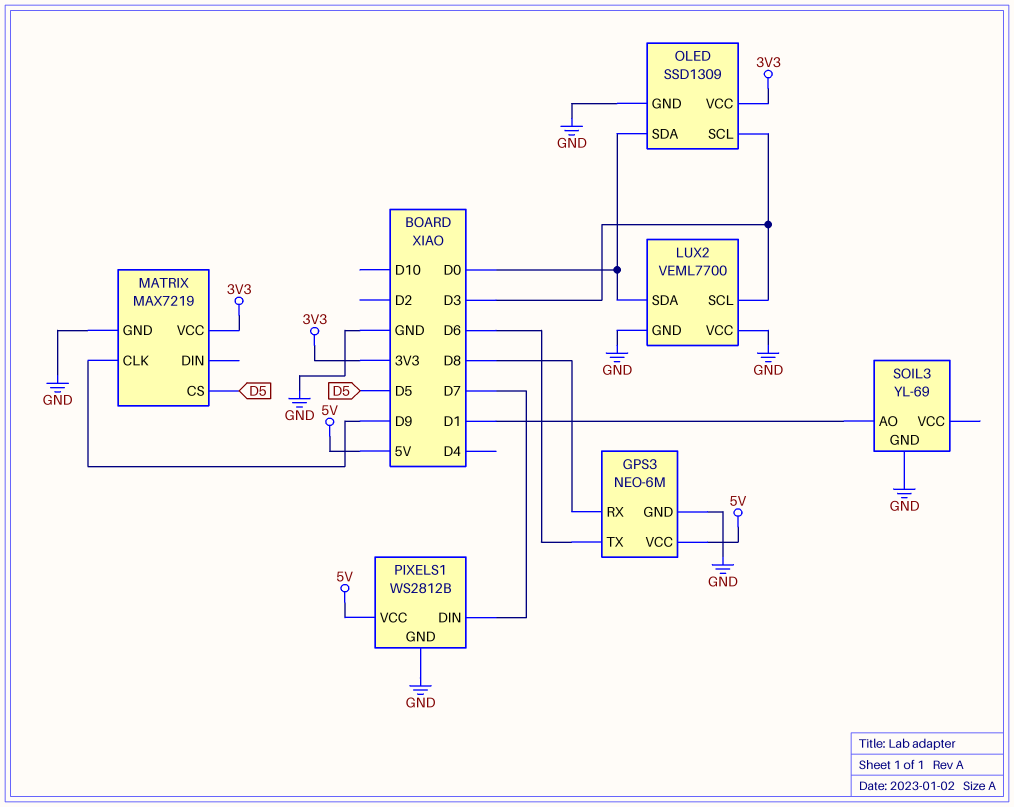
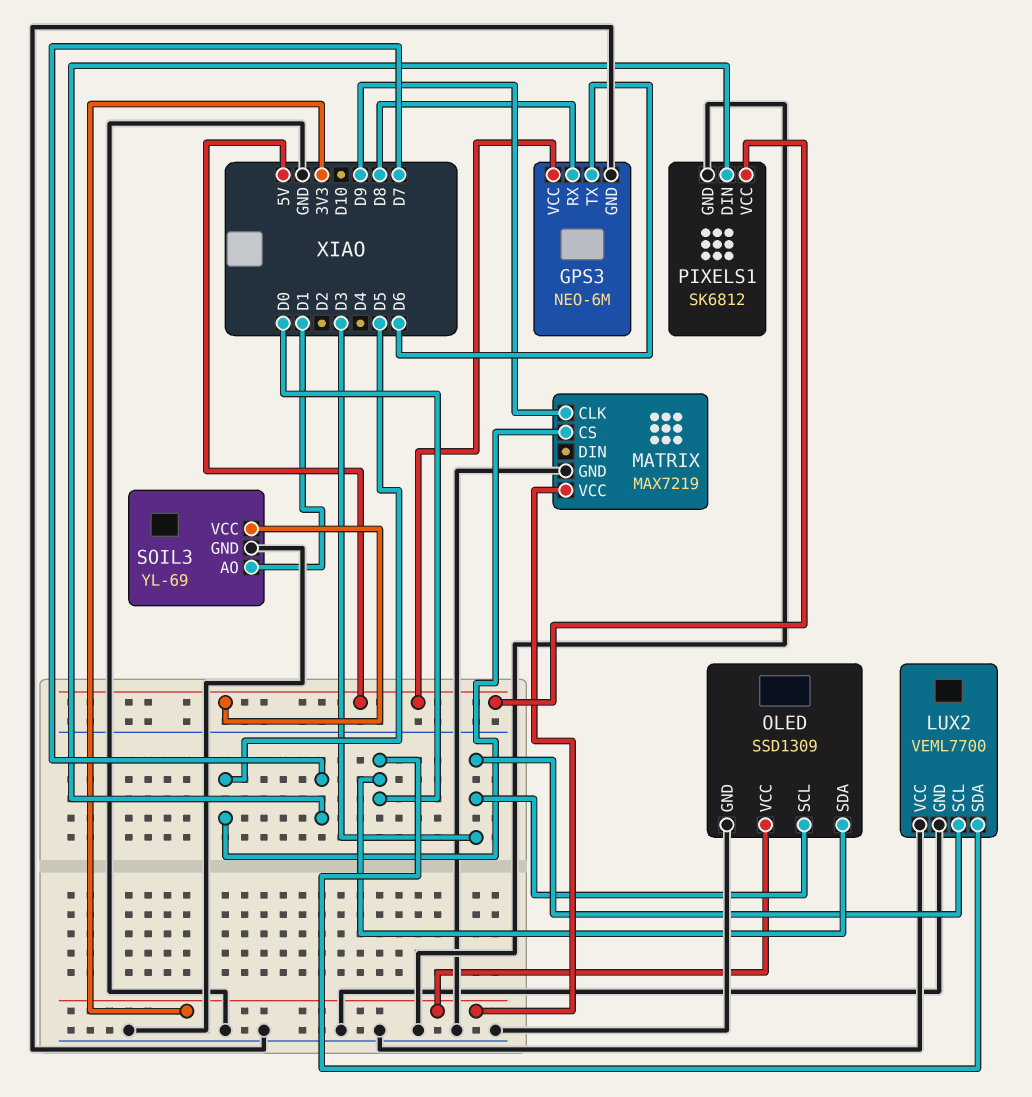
PIXELS1: WS2812B -> SK6812
SOIL3 pin VCC: none -> 5V

